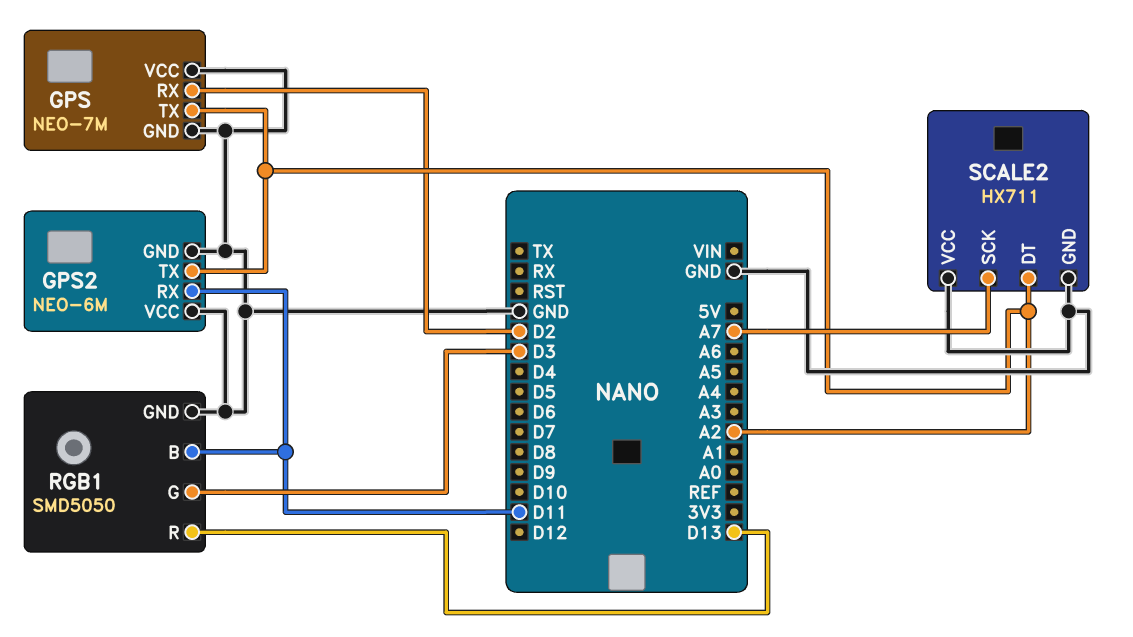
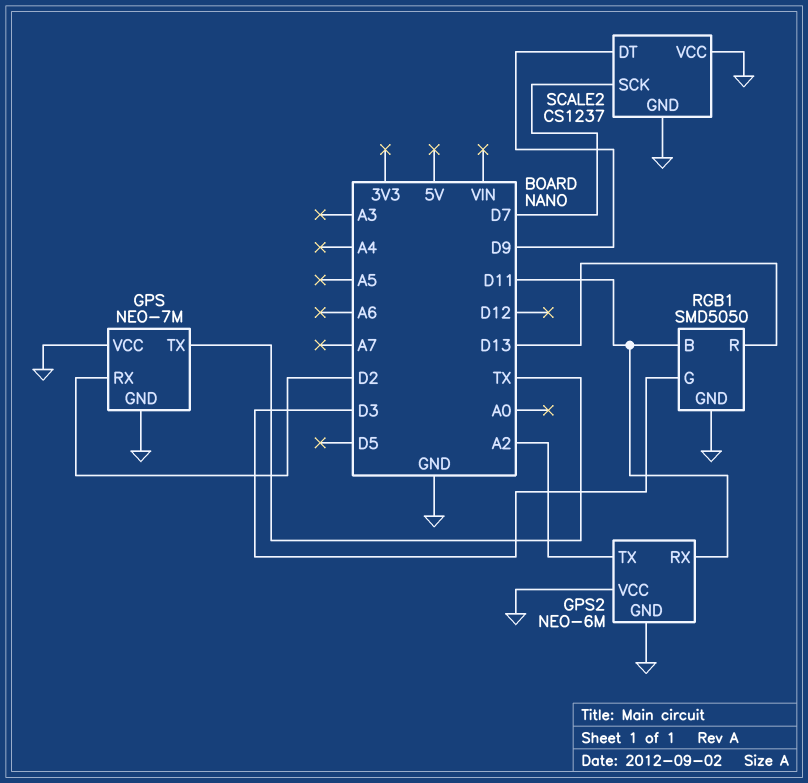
GPS pin TX: A2 -> TX
SCALE2: HX711 -> CS1237
SCALE2 pin DT: A2 -> D9
SCALE2 pin SCK: A7 -> D7

